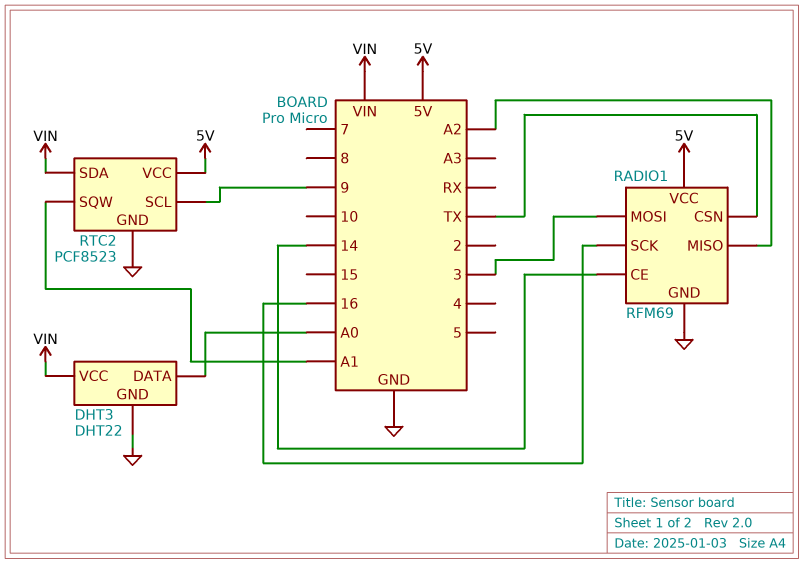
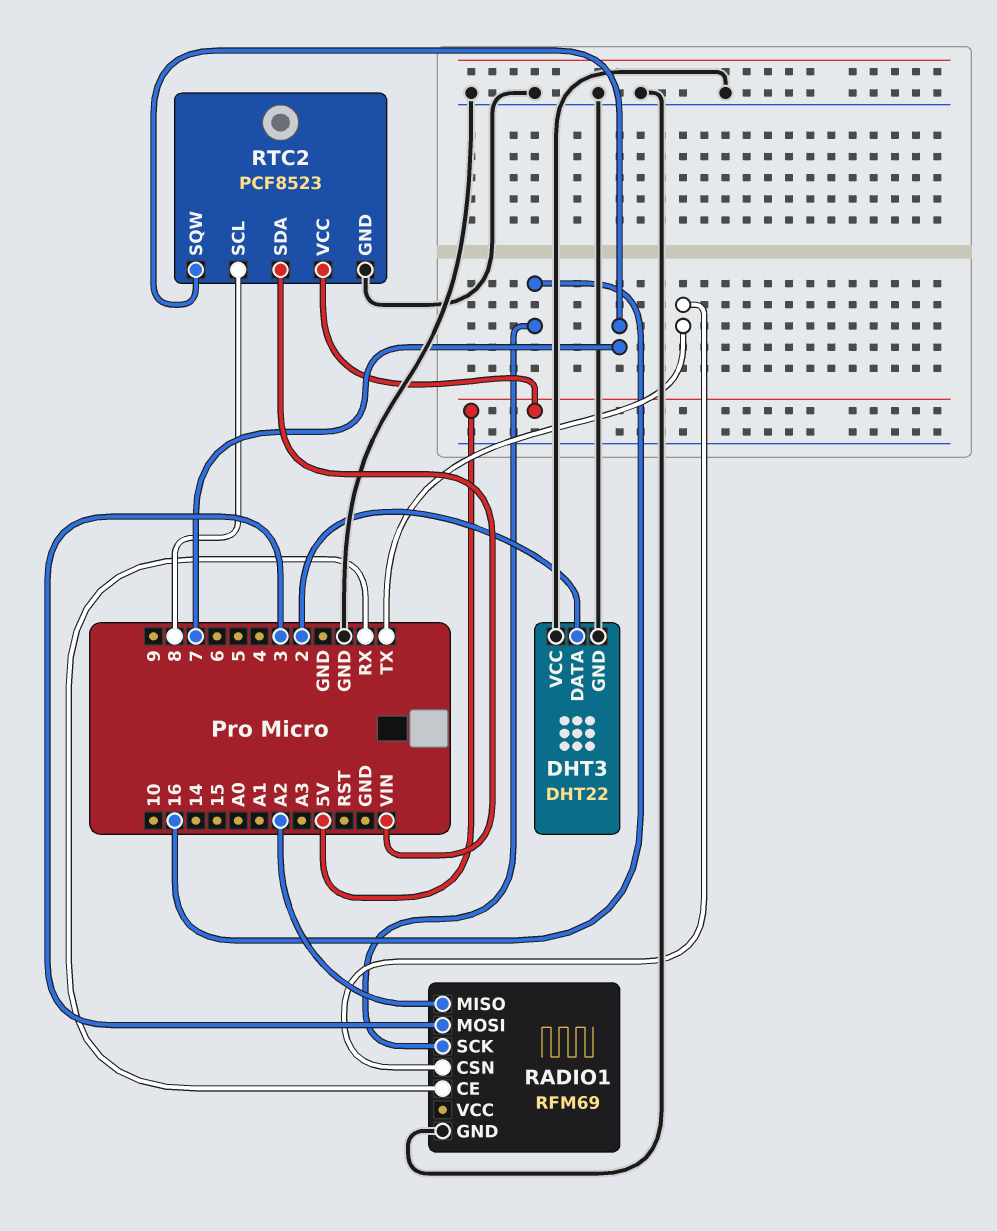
DHT3 pin DATA: A0 -> 2
DHT3 pin VCC: VIN -> GND
RADIO1 pin CE: 14 -> RX
RADIO1 pin VCC: 5V -> none
RTC2 pin SCL: 9 -> 8
RTC2 pin SQW: A1 -> 7

